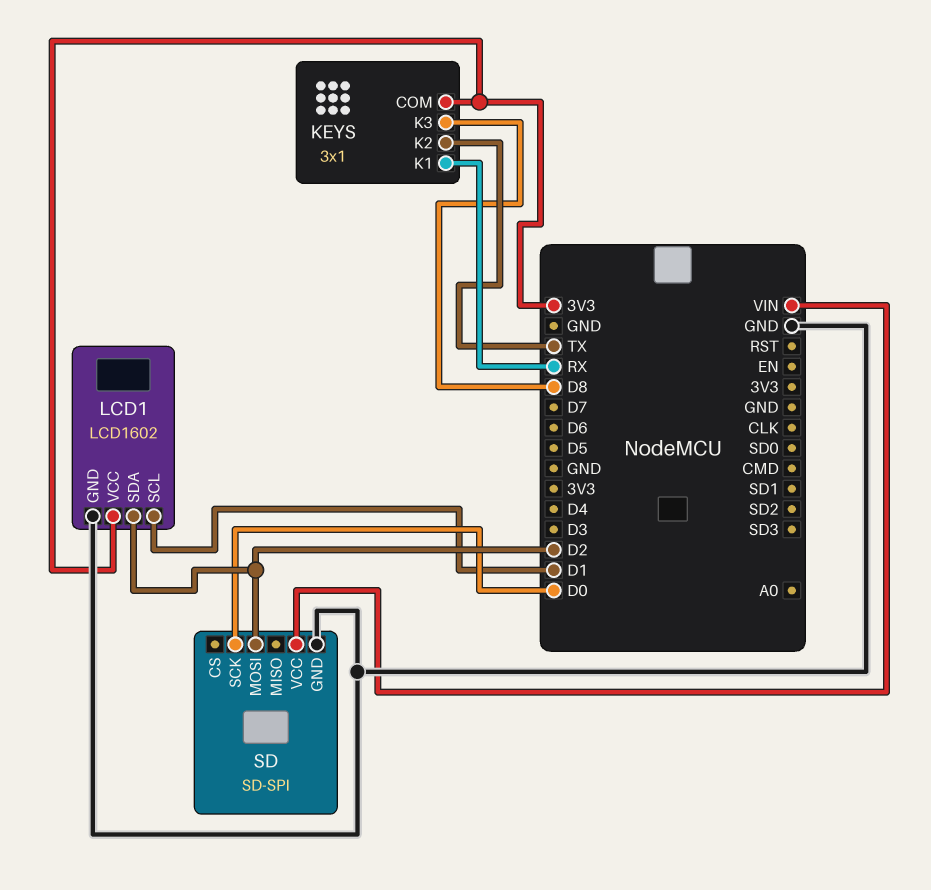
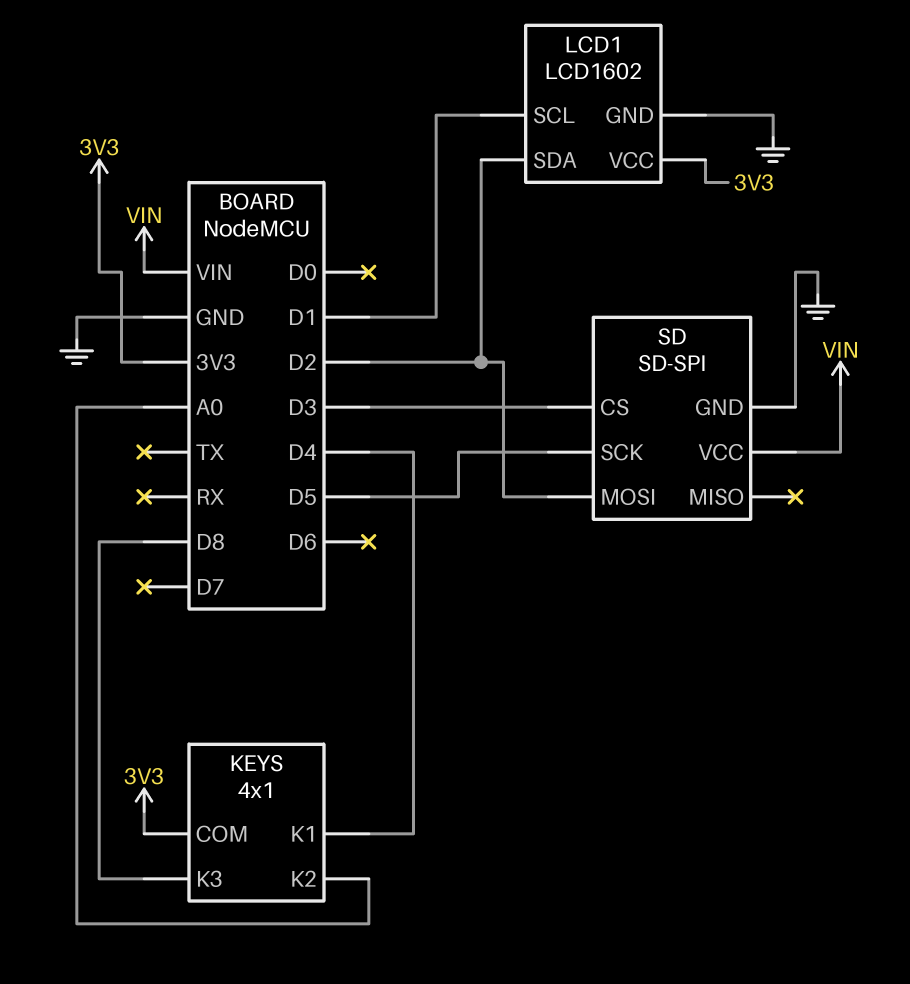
KEYS: 3x1 -> 4x1
KEYS pin K1: RX -> D4
KEYS pin K2: TX -> A0
SD pin CS: none -> D3
SD pin SCK: D0 -> D5

